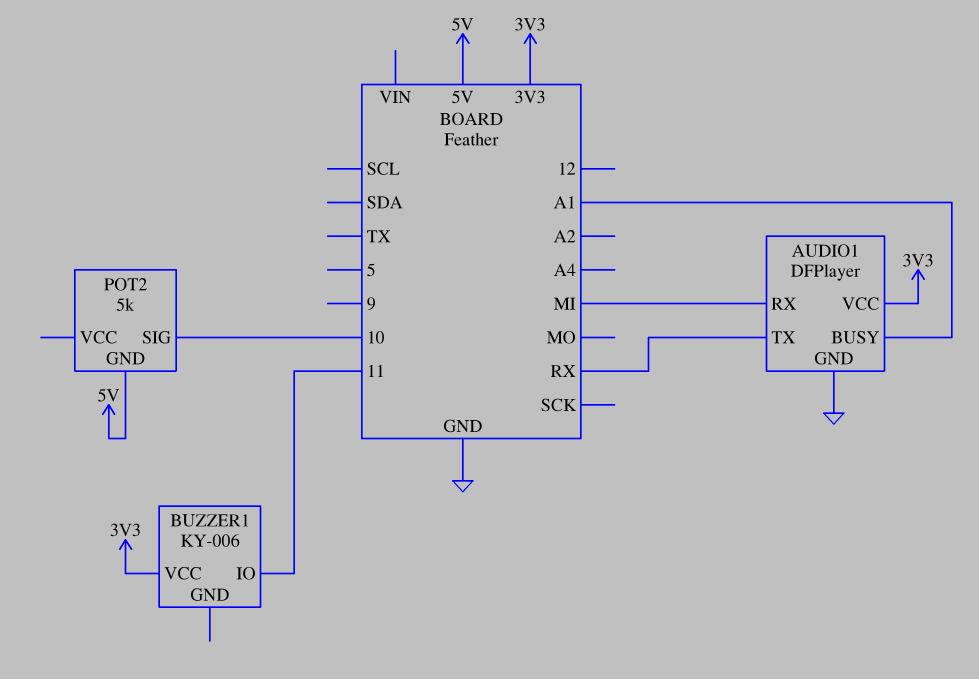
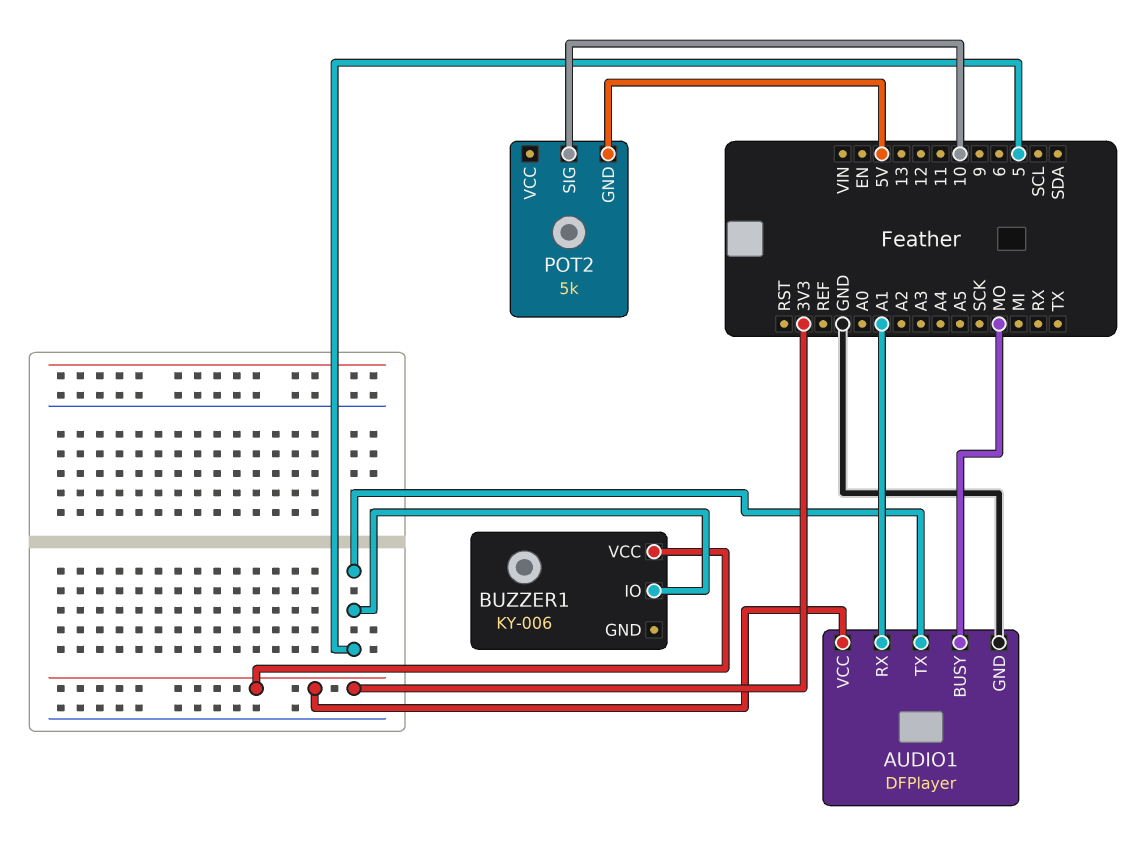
AUDIO1 pin BUSY: A1 -> MO
AUDIO1 pin RX: MI -> A1
AUDIO1 pin TX: RX -> 5
BUZZER1 pin IO: 11 -> 5

